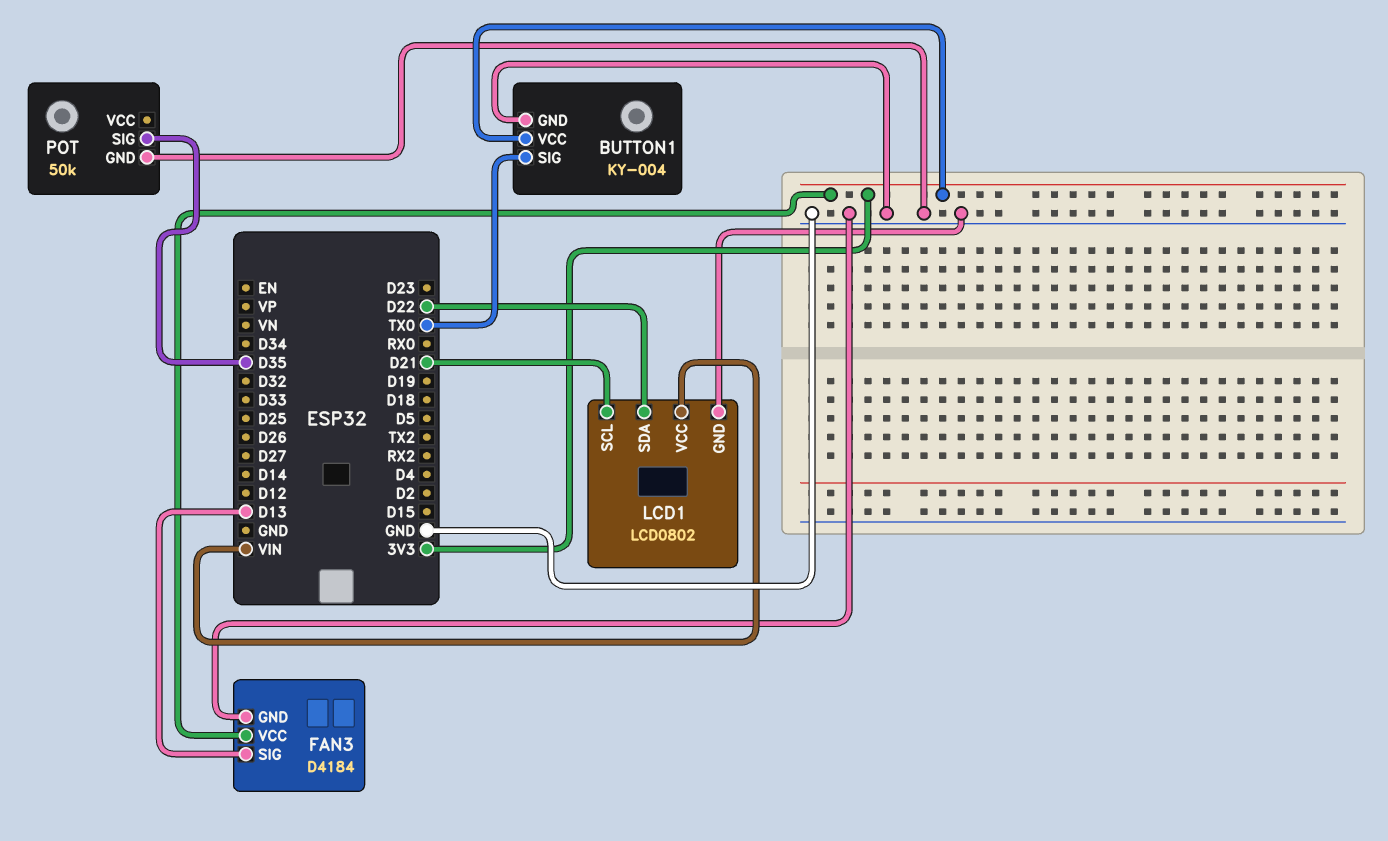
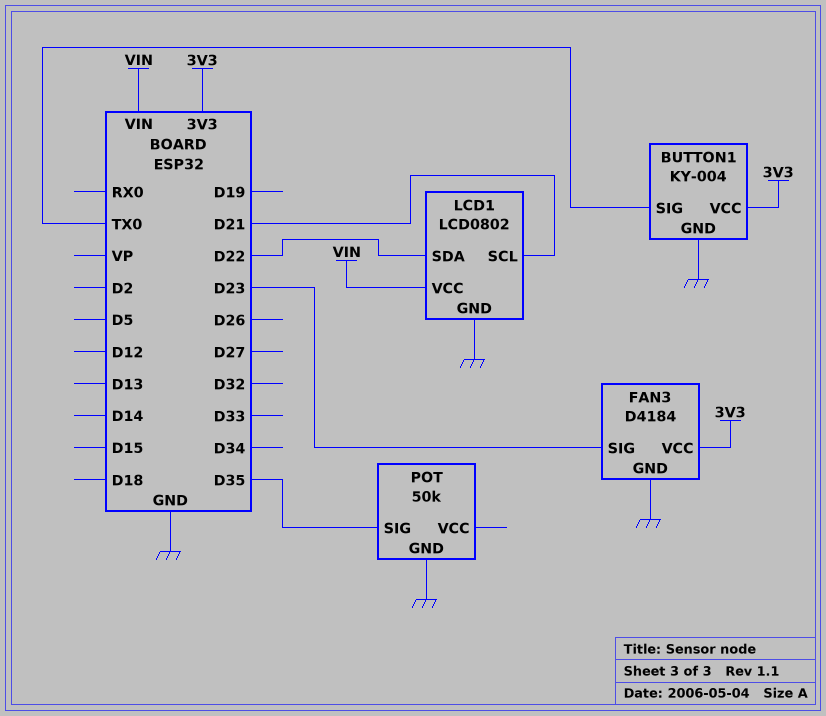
FAN3 pin SIG: D13 -> D23

